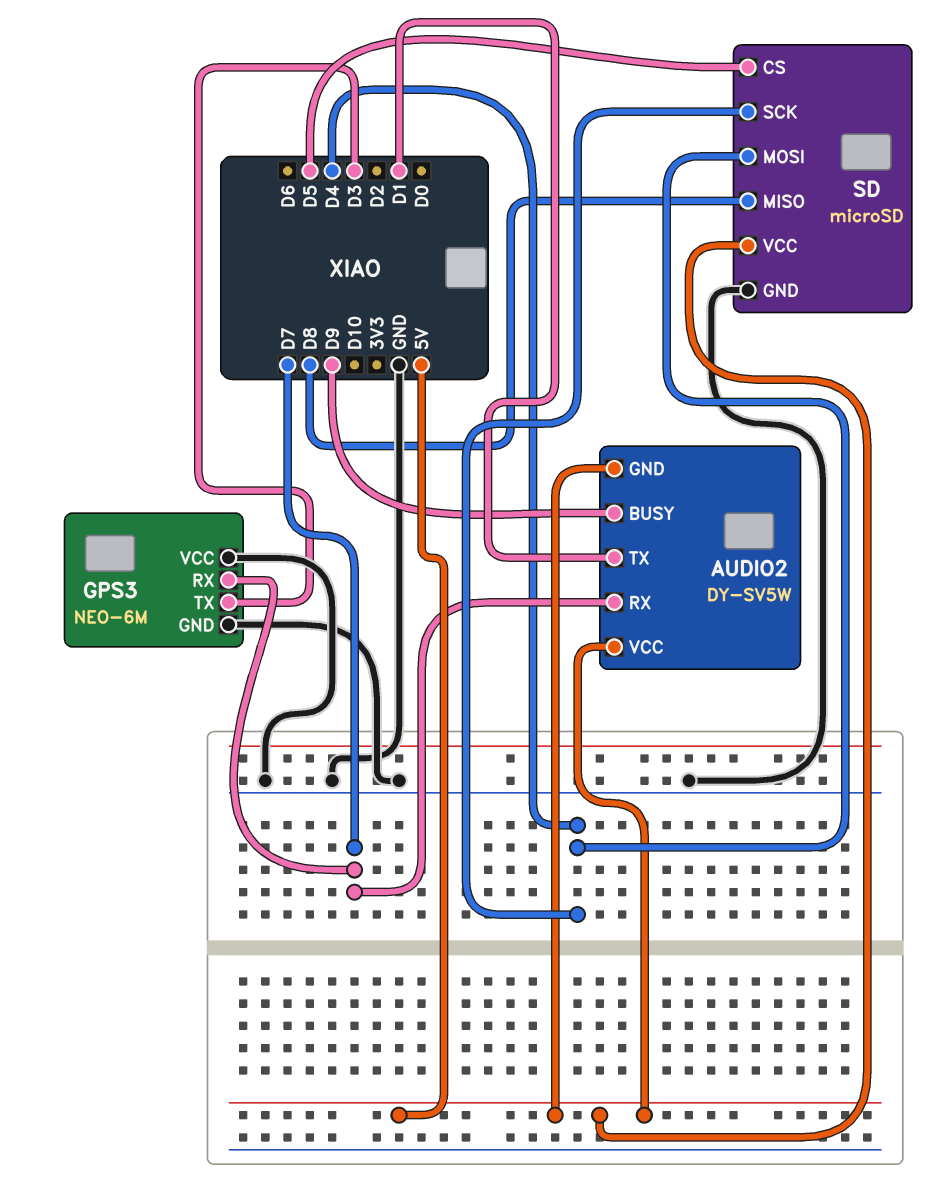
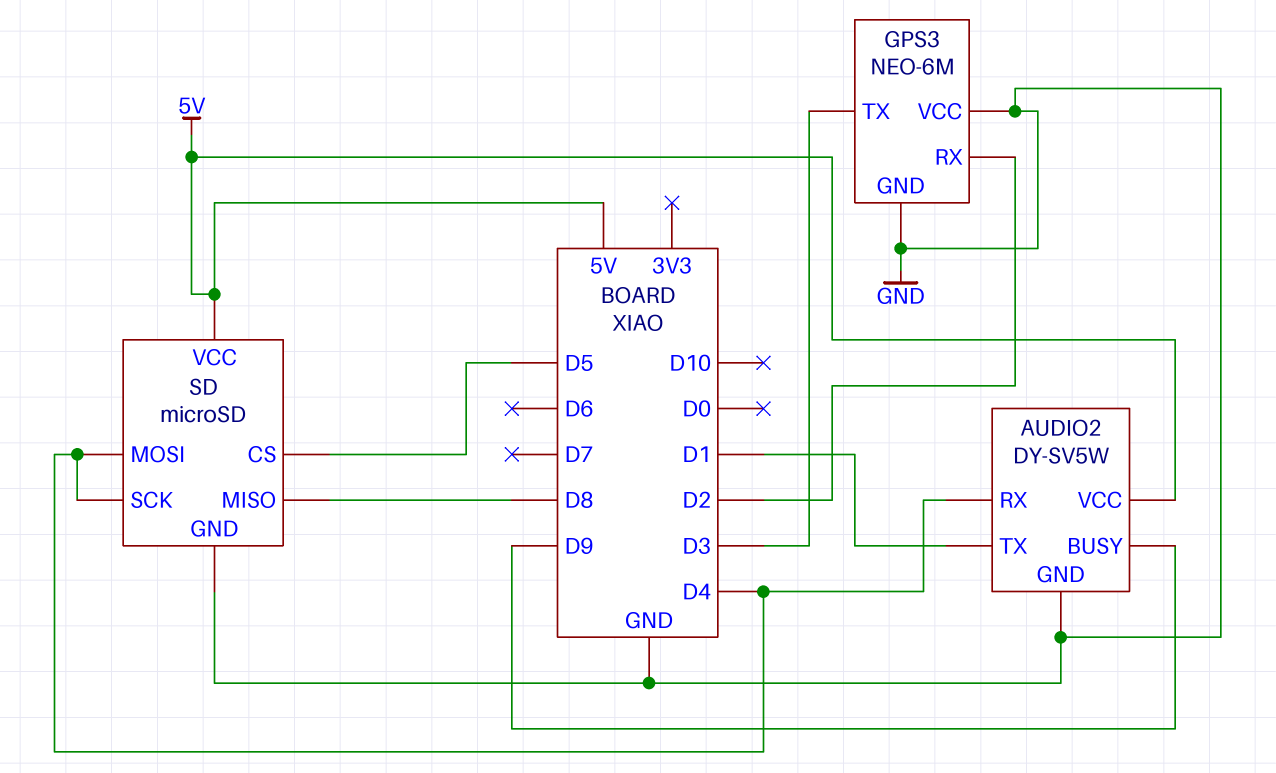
AUDIO2 pin GND: 5V -> GND
AUDIO2 pin RX: D7 -> D4
GPS3 pin RX: D7 -> D2

